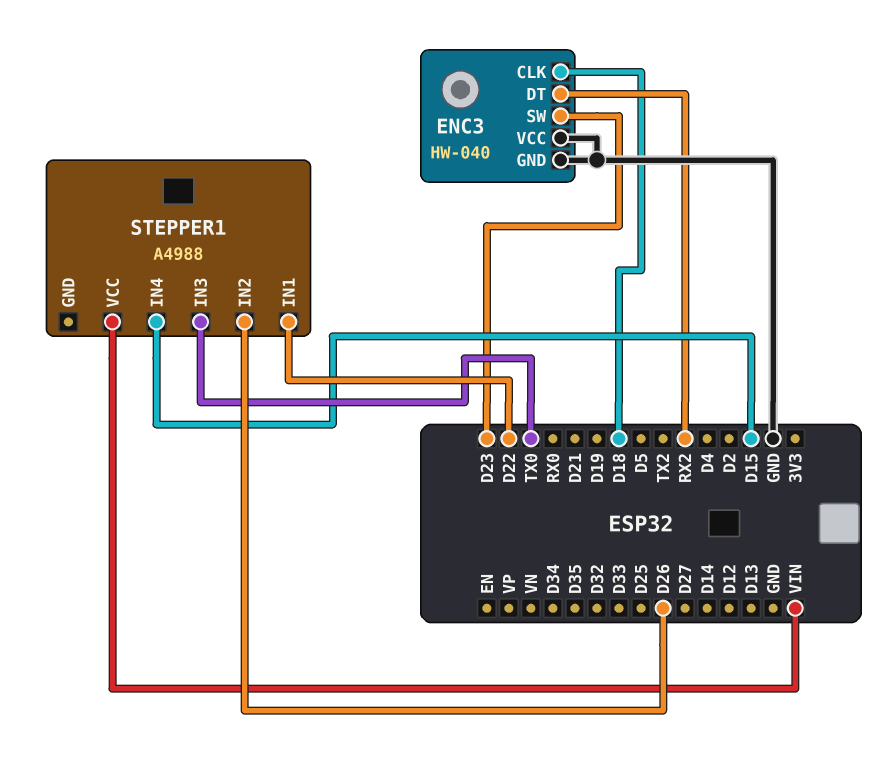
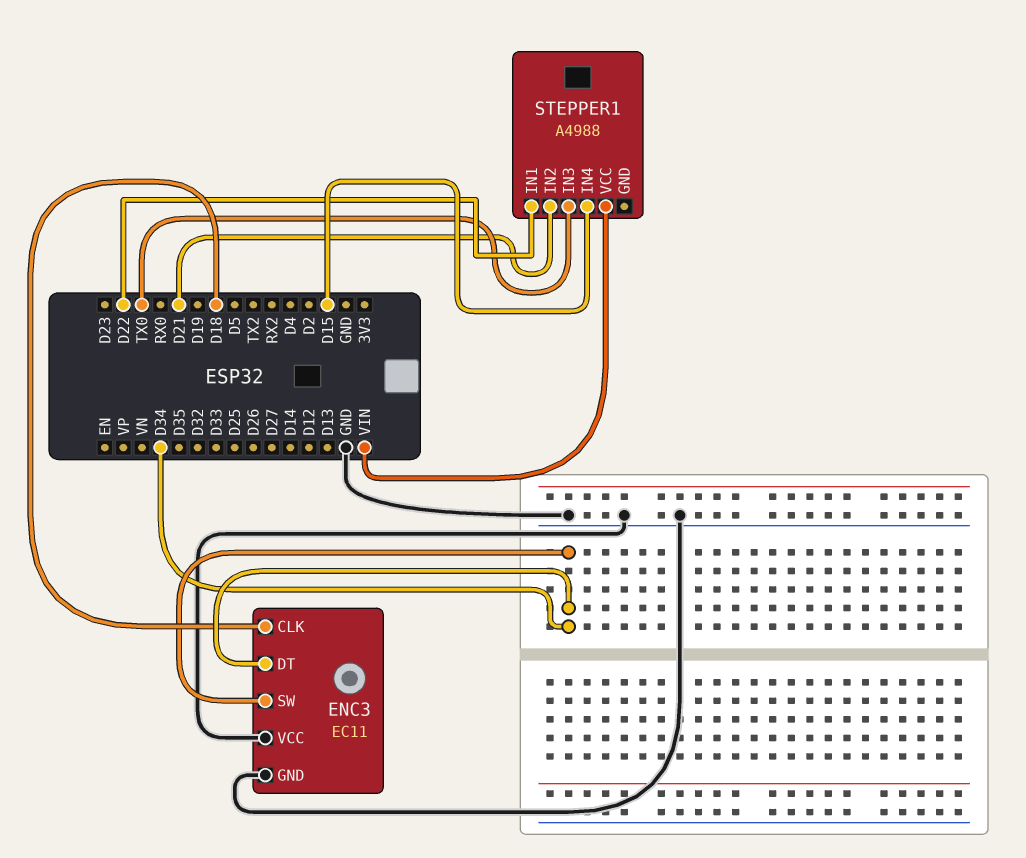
ENC3: HW-040 -> EC11
ENC3 pin DT: RX2 -> D34
ENC3 pin SW: D23 -> D34
STEPPER1 pin IN2: D26 -> D21

